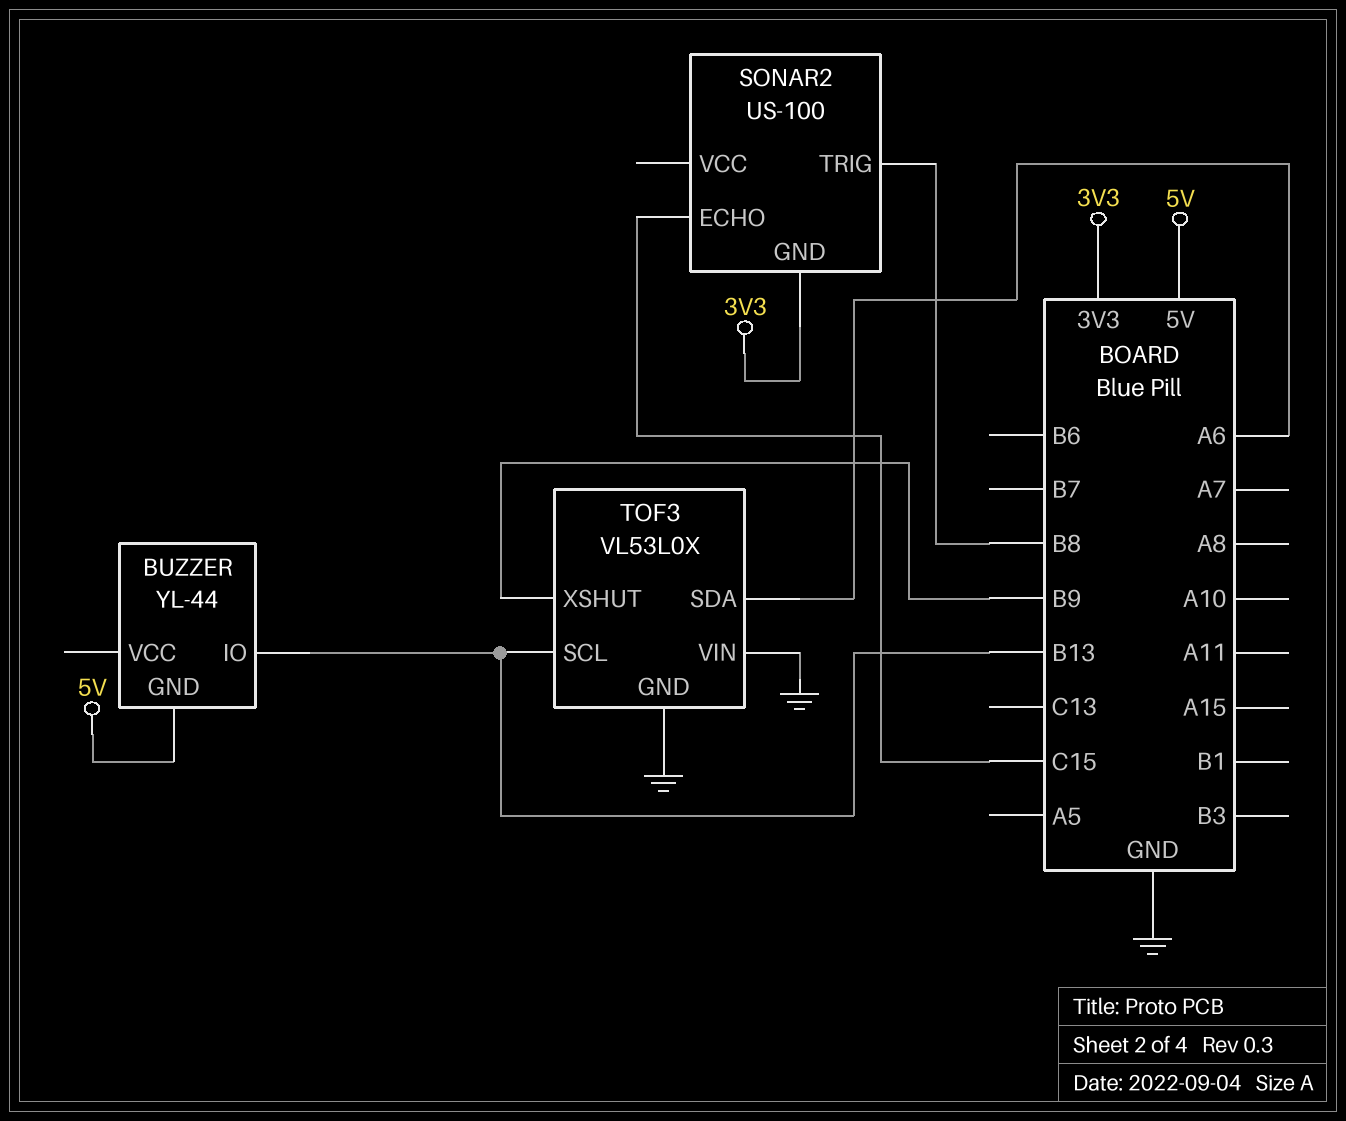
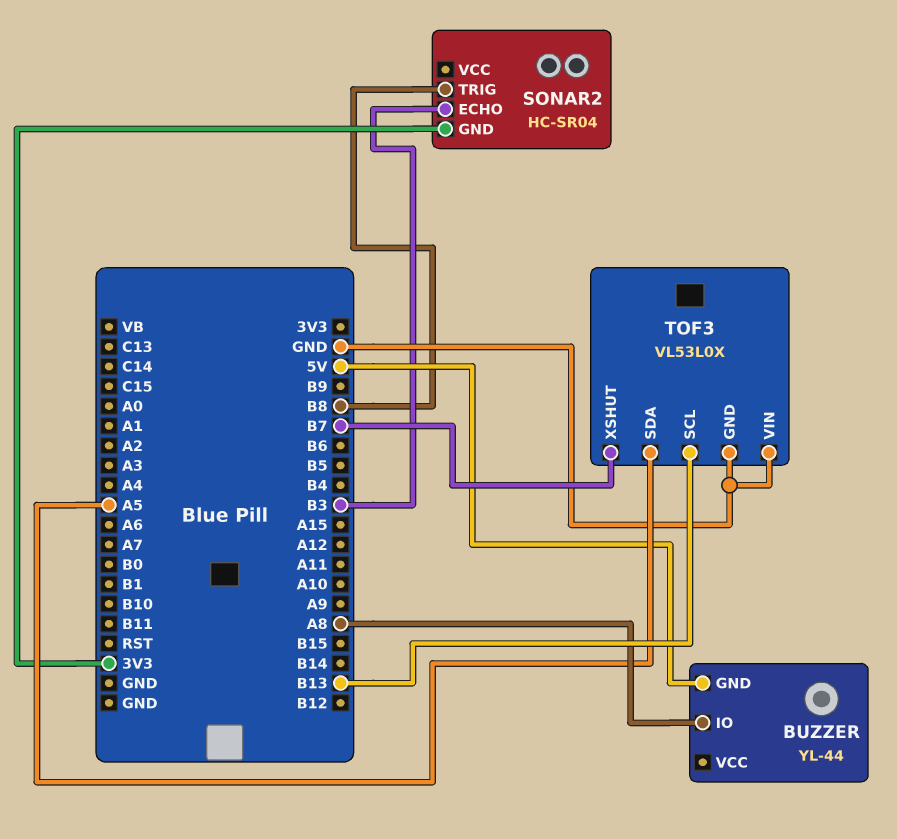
BUZZER pin IO: B13 -> A8
SONAR2: US-100 -> HC-SR04
SONAR2 pin ECHO: C15 -> B3
TOF3 pin SDA: A6 -> A5
TOF3 pin XSHUT: B9 -> B7

